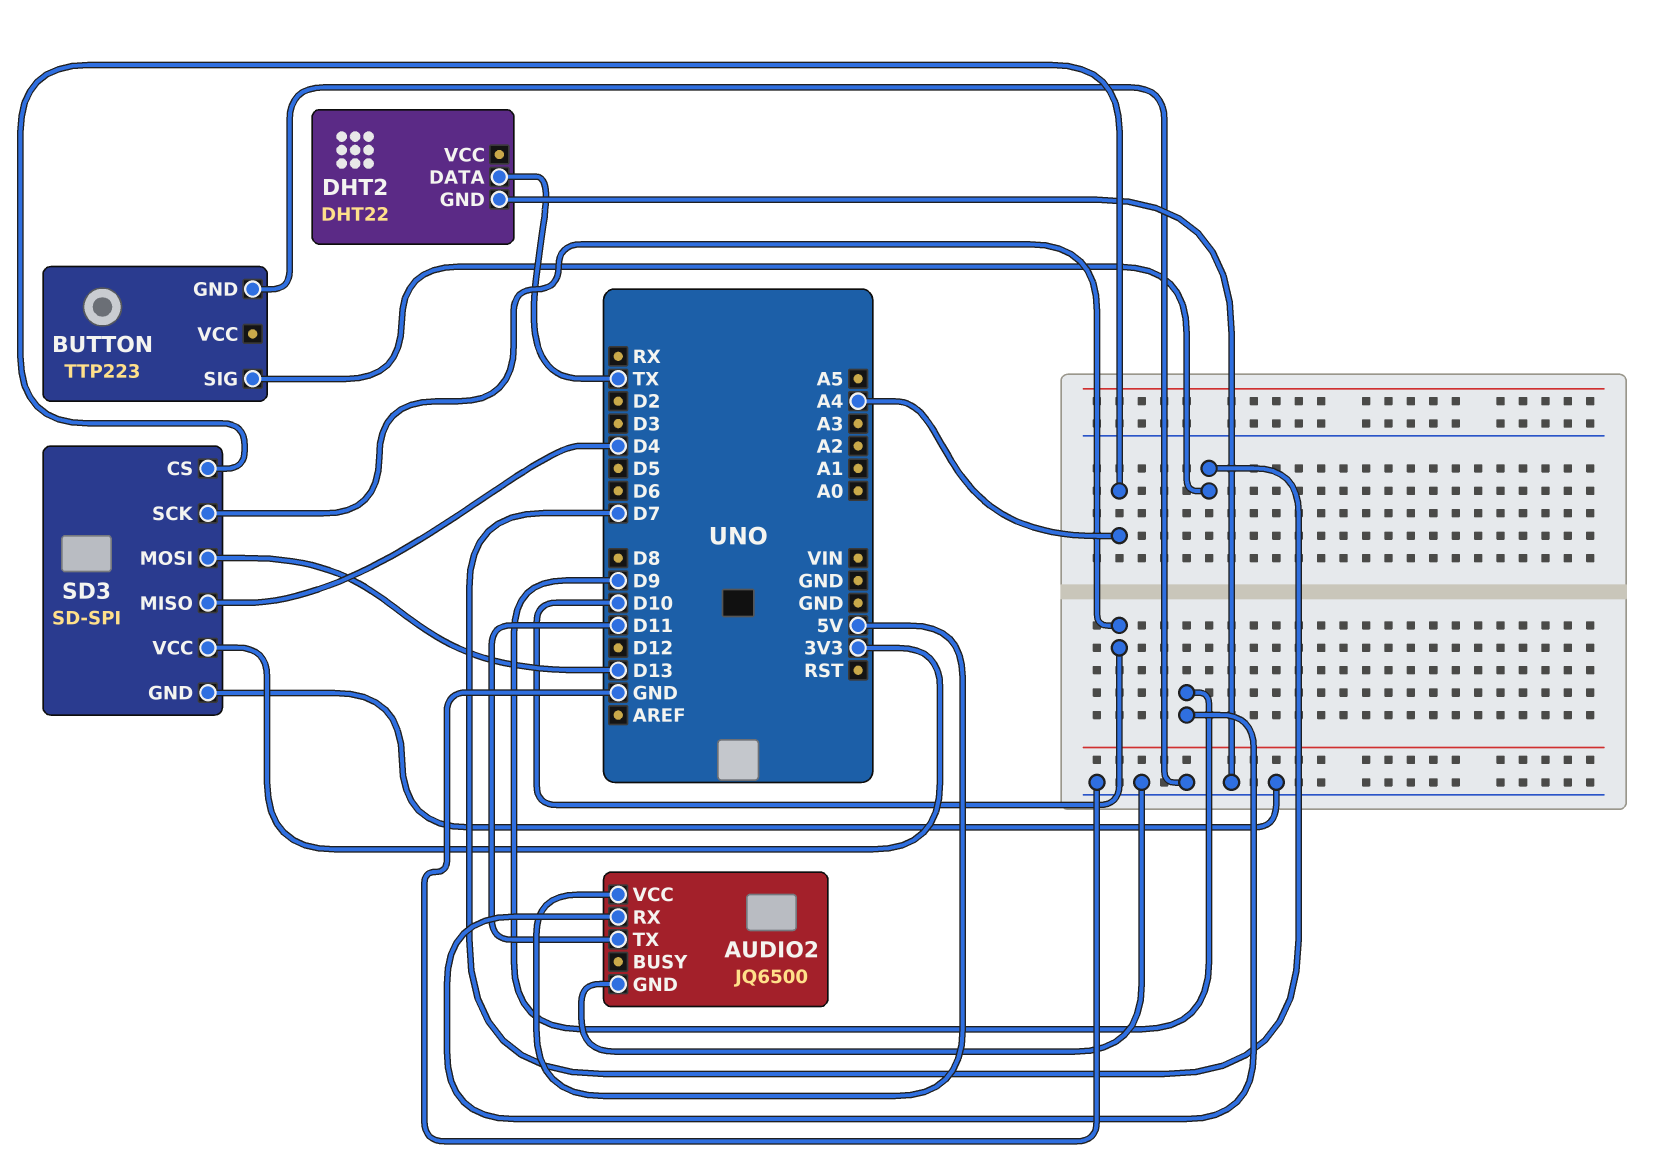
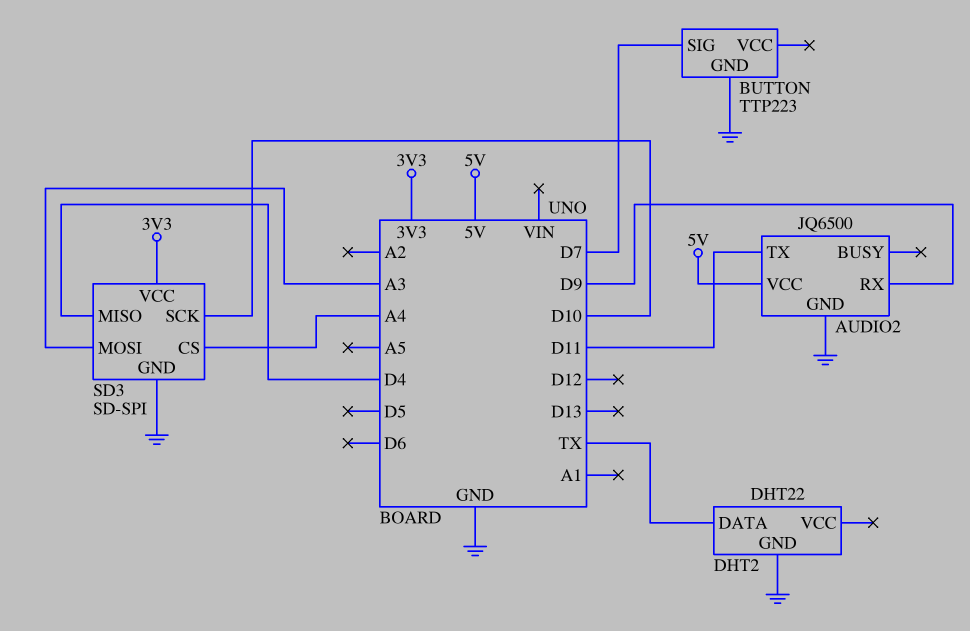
SD3 pin MOSI: D13 -> A3

